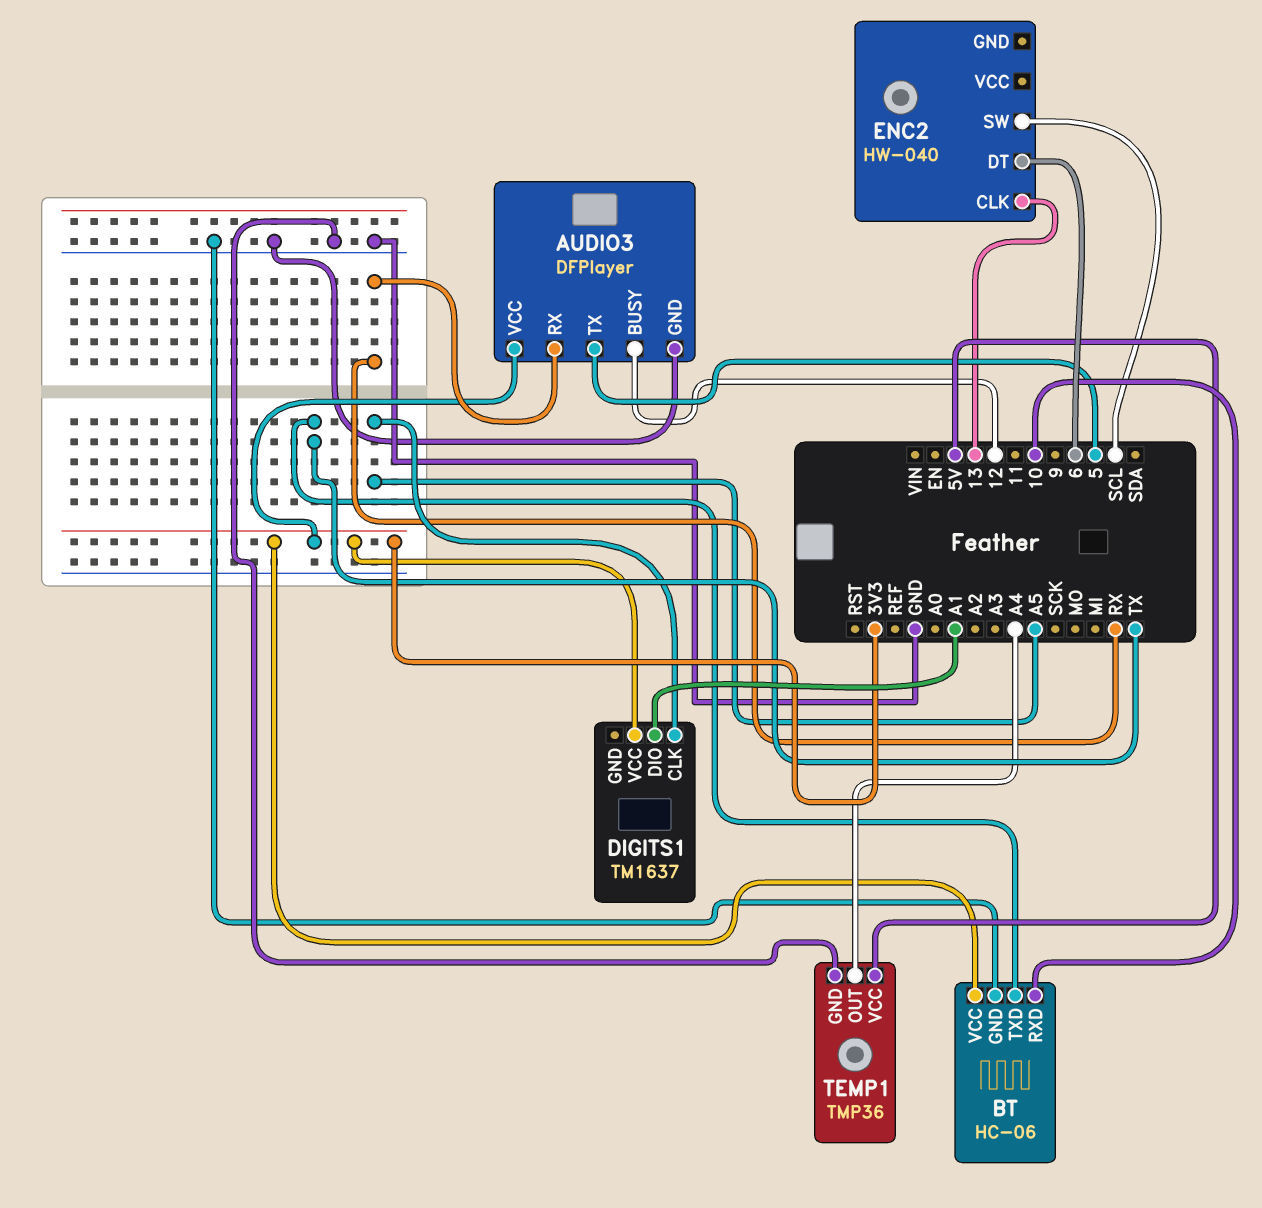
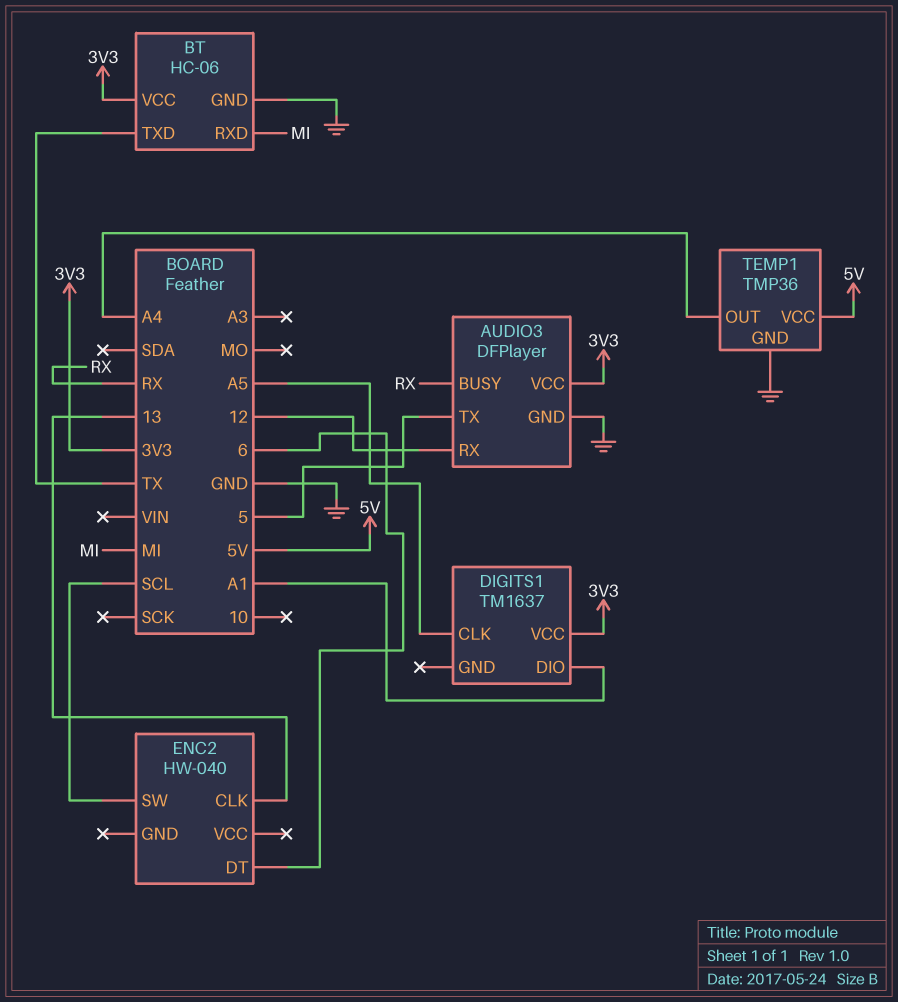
AUDIO3 pin BUSY: 12 -> RX
AUDIO3 pin RX: RX -> 12
BT pin RXD: 10 -> MI

